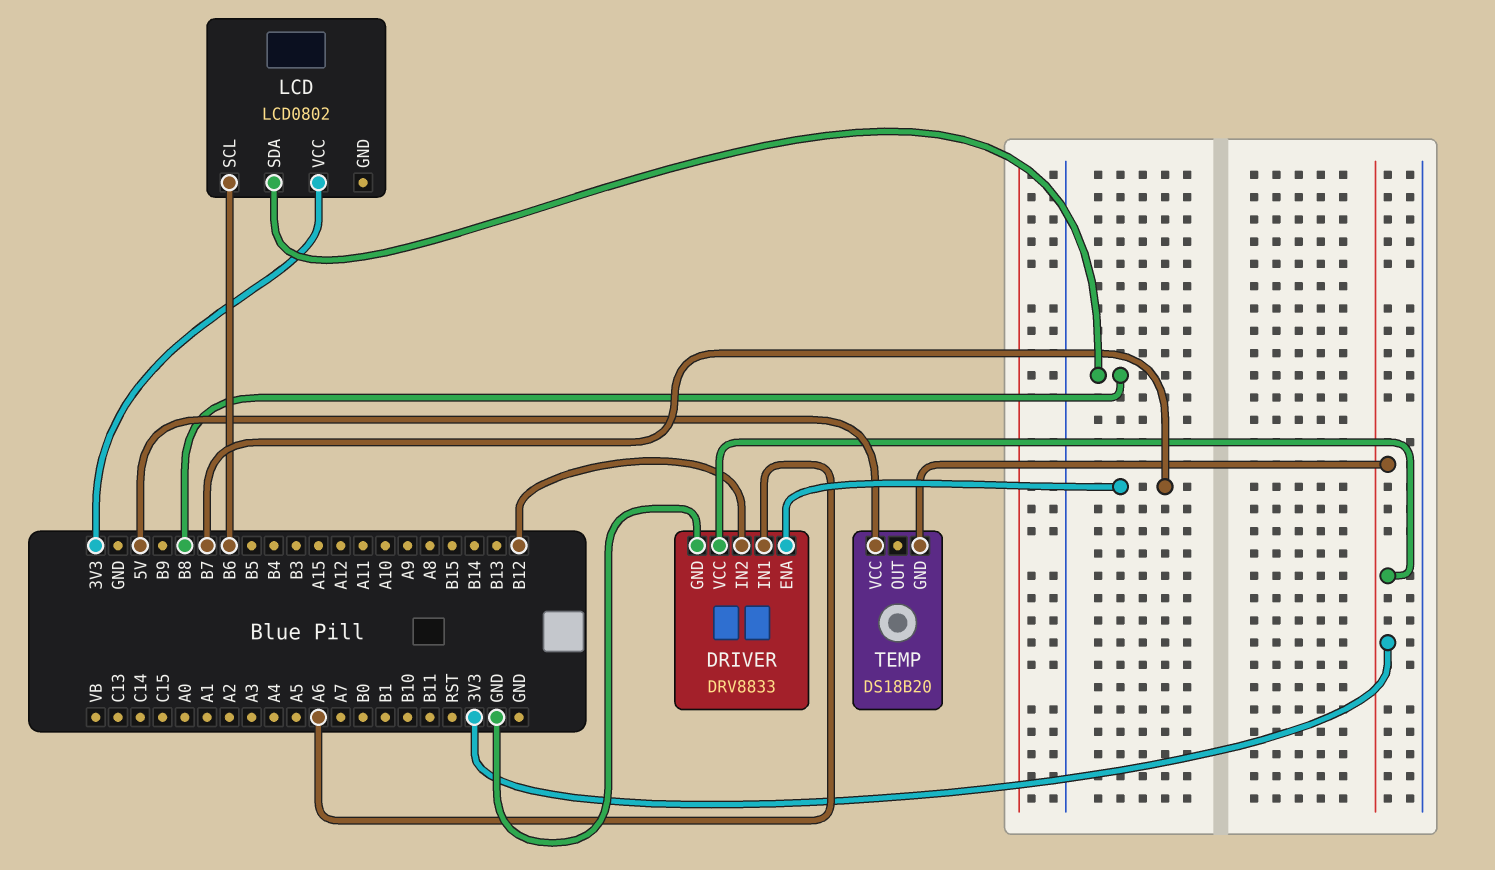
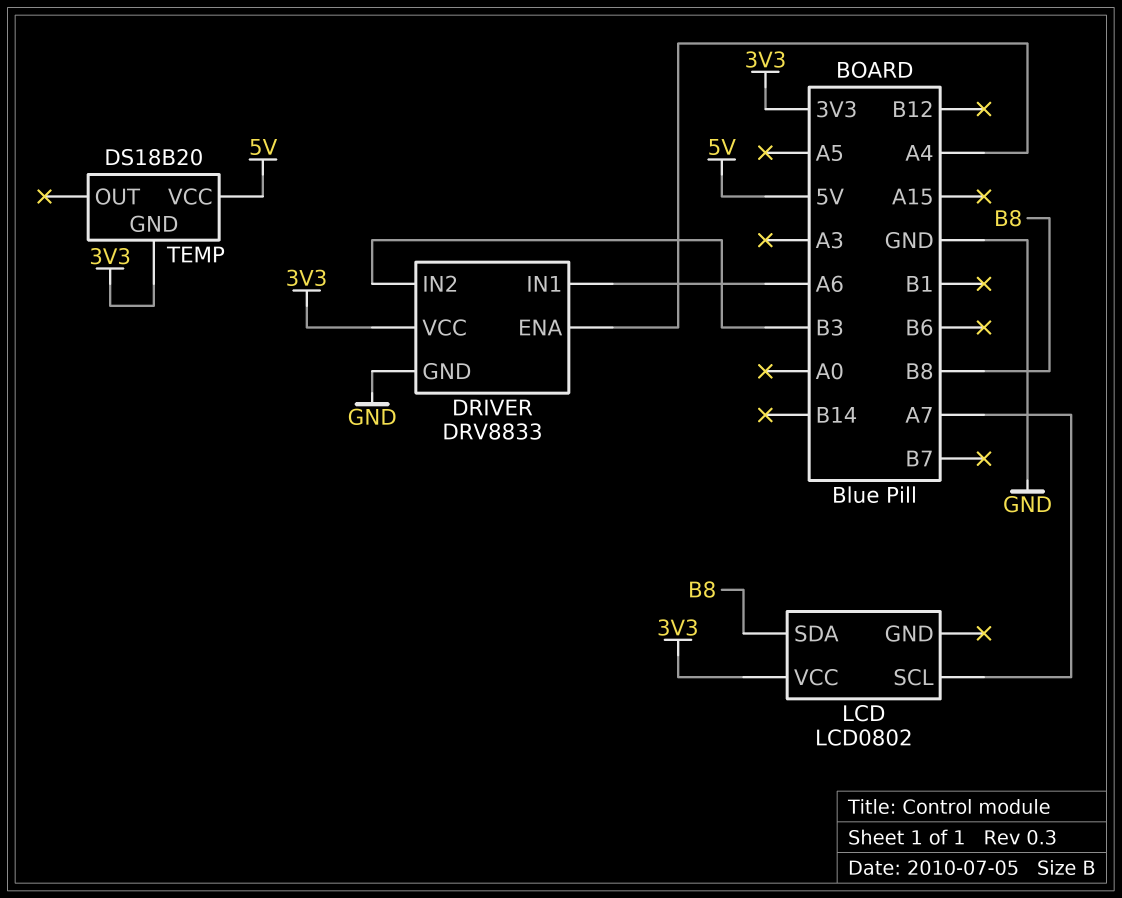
DRIVER pin ENA: B7 -> A4
DRIVER pin IN2: B12 -> B3
LCD pin SCL: B6 -> A7

